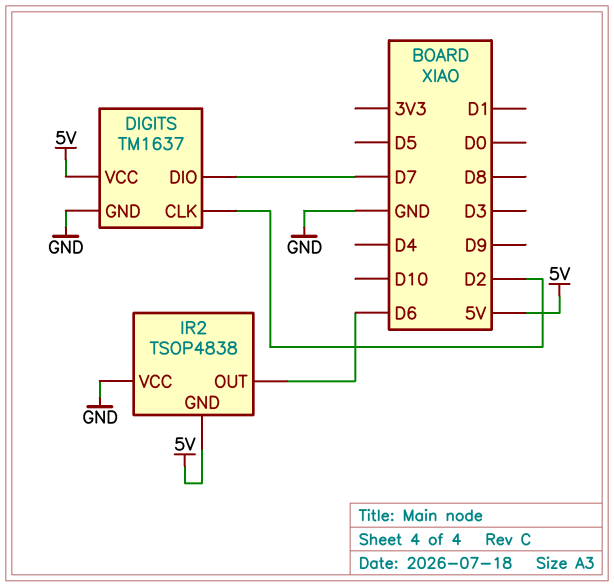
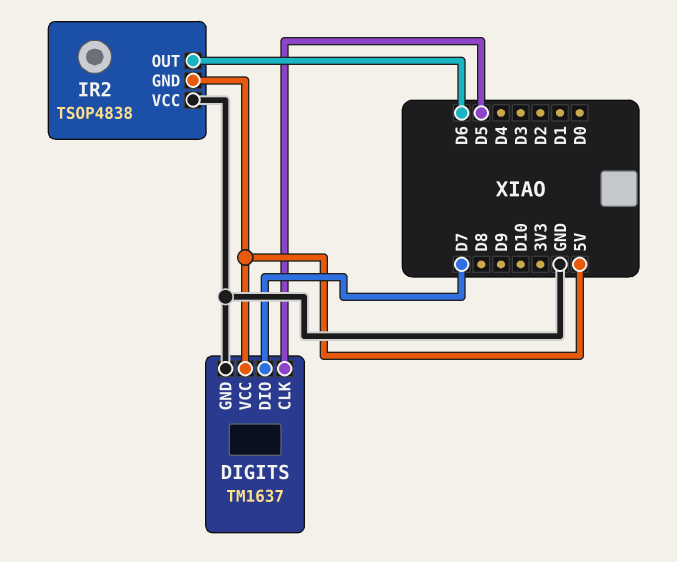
DIGITS pin CLK: D2 -> D5

